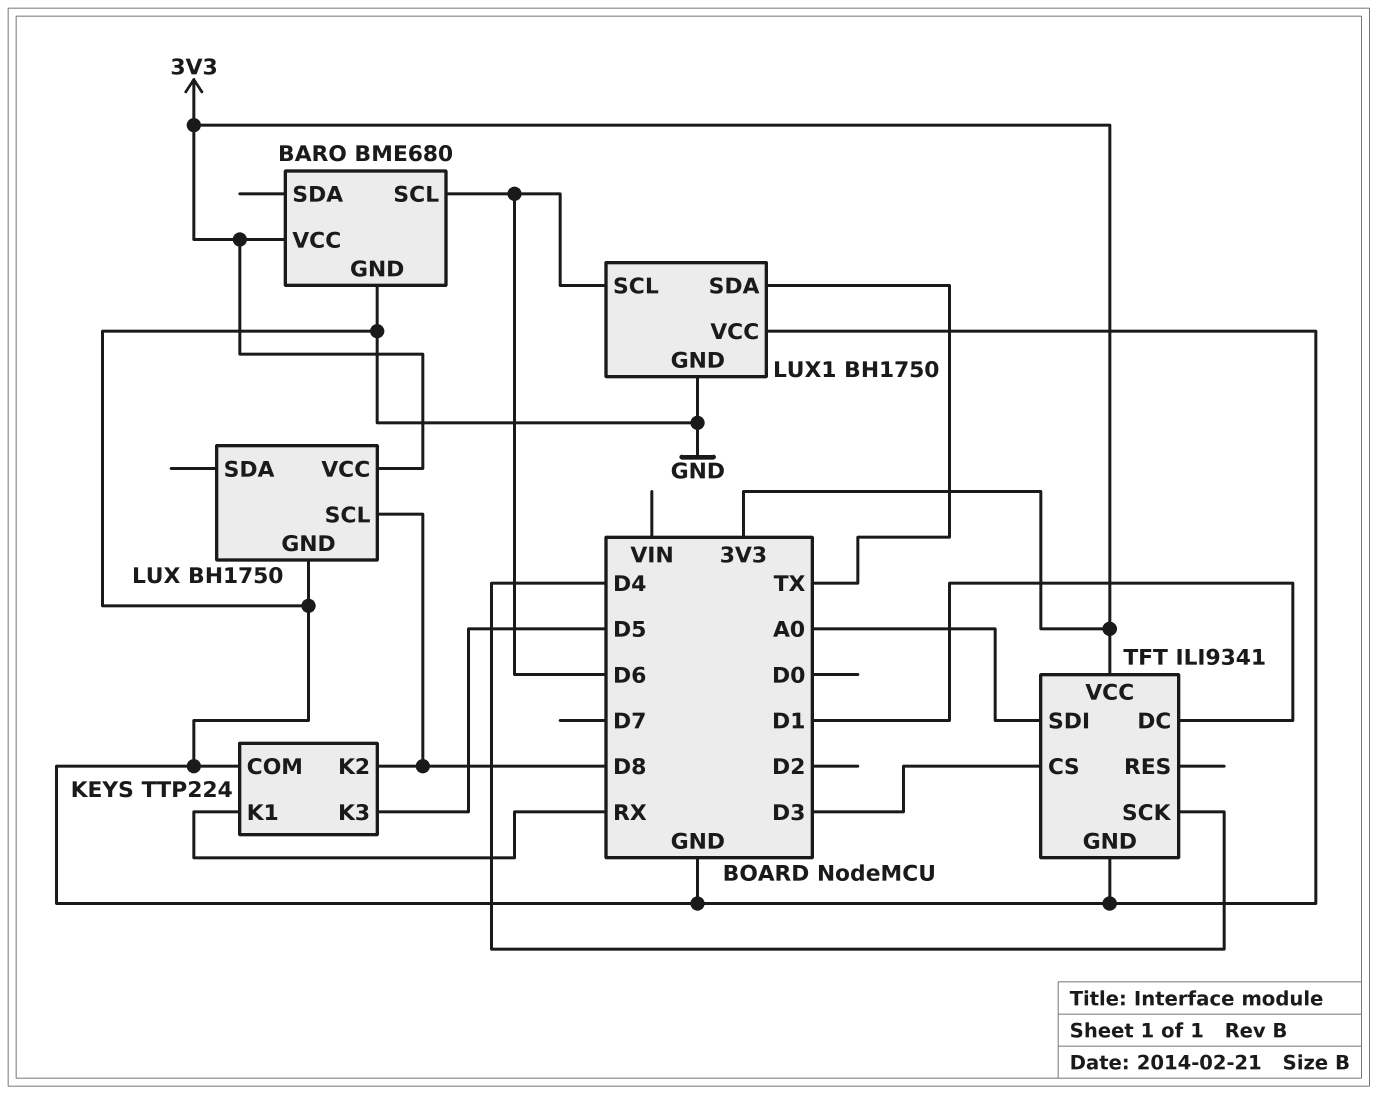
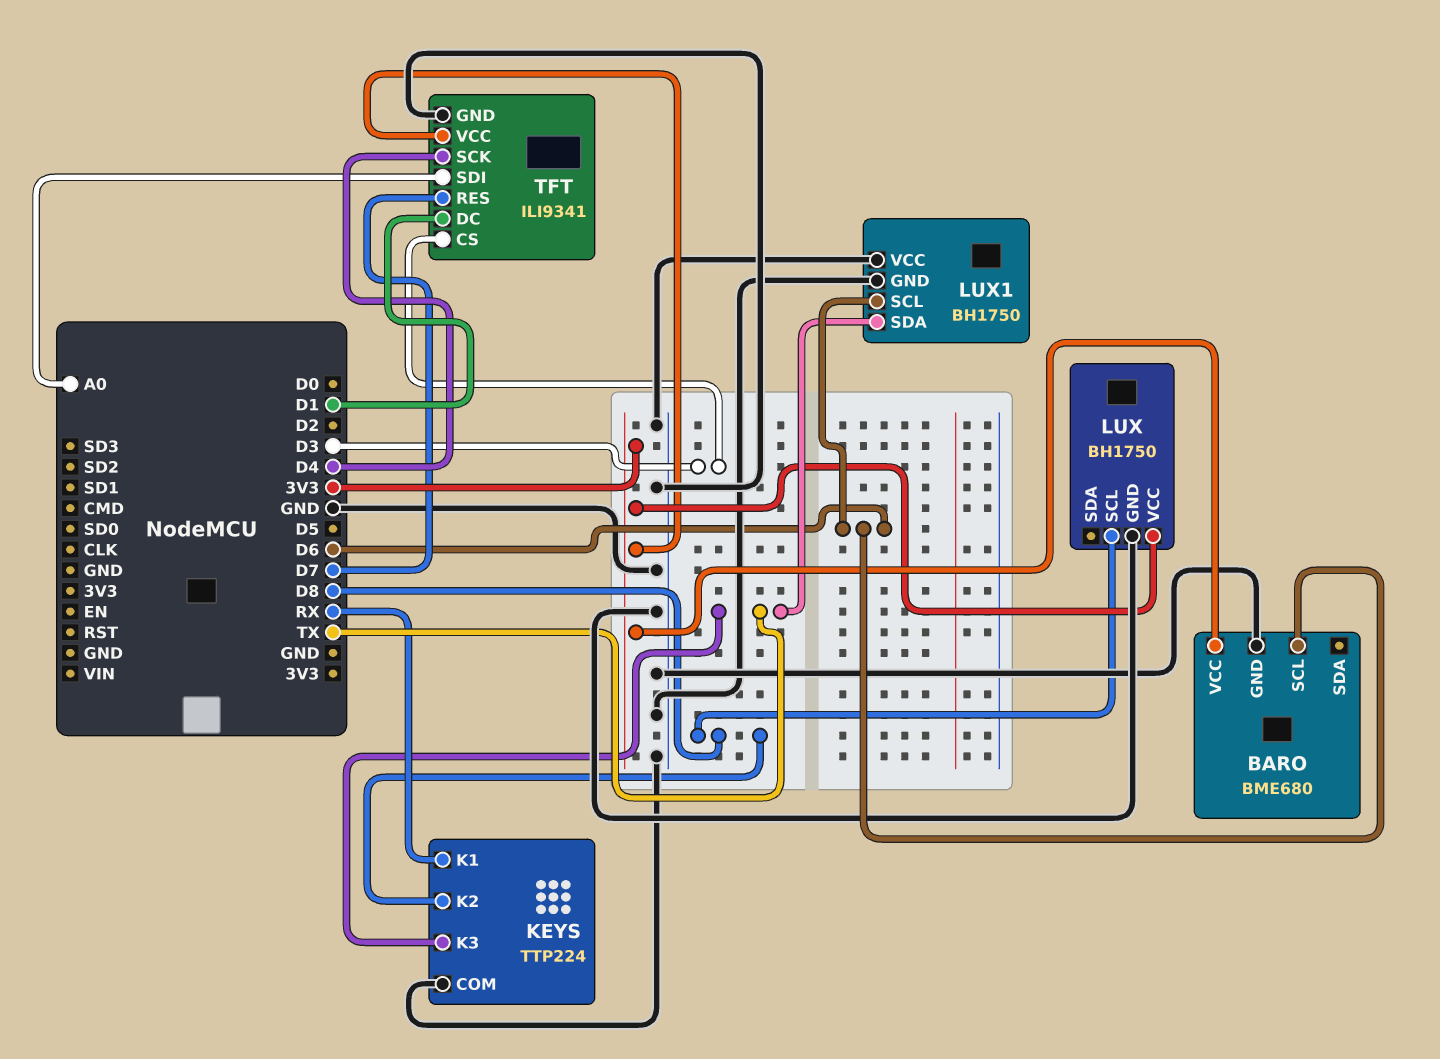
KEYS pin K3: D5 -> TX
TFT pin RES: none -> D7

